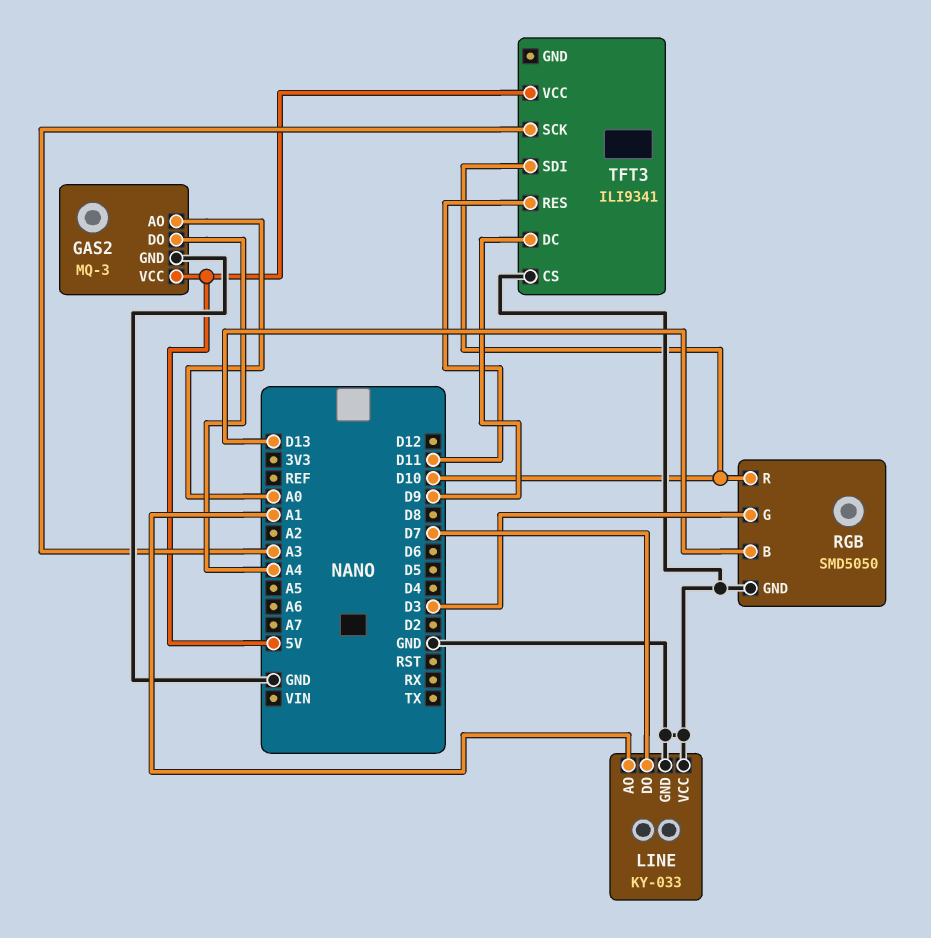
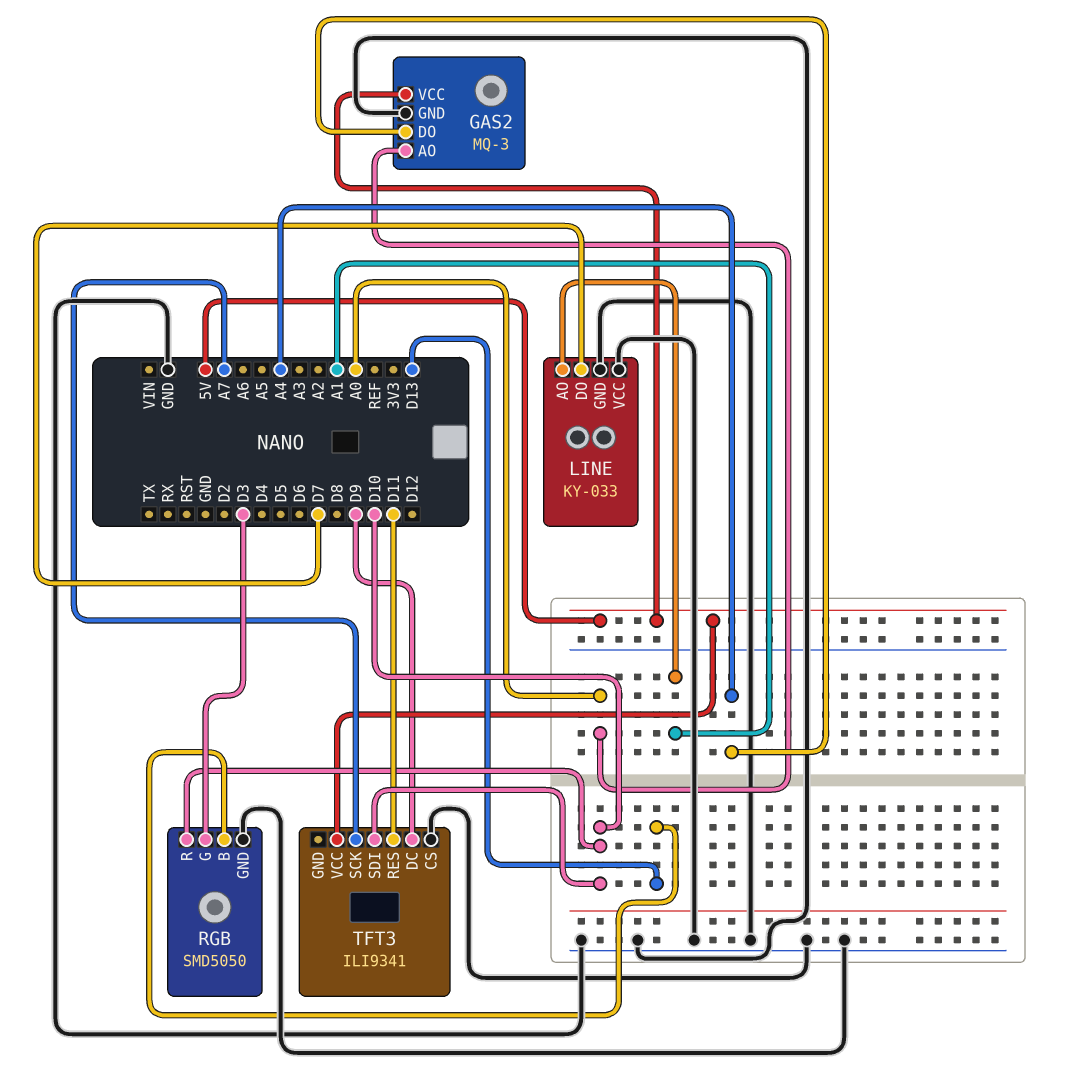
TFT3 pin SCK: A3 -> A7

